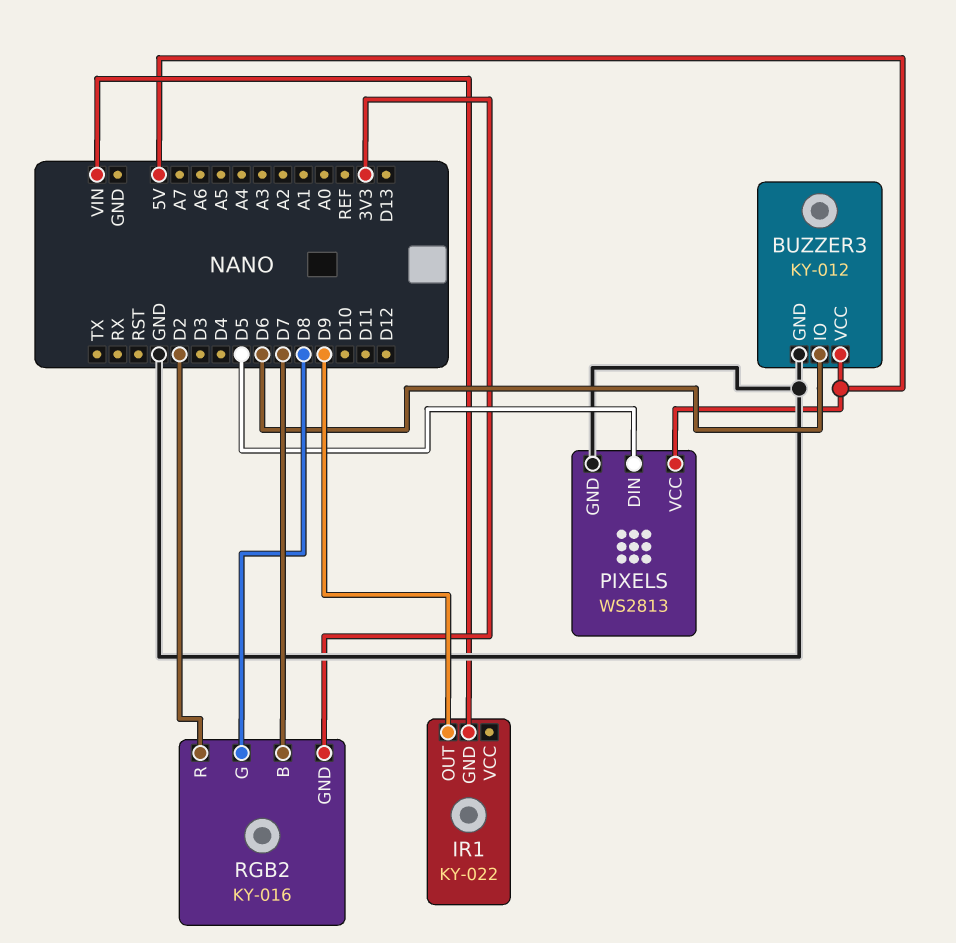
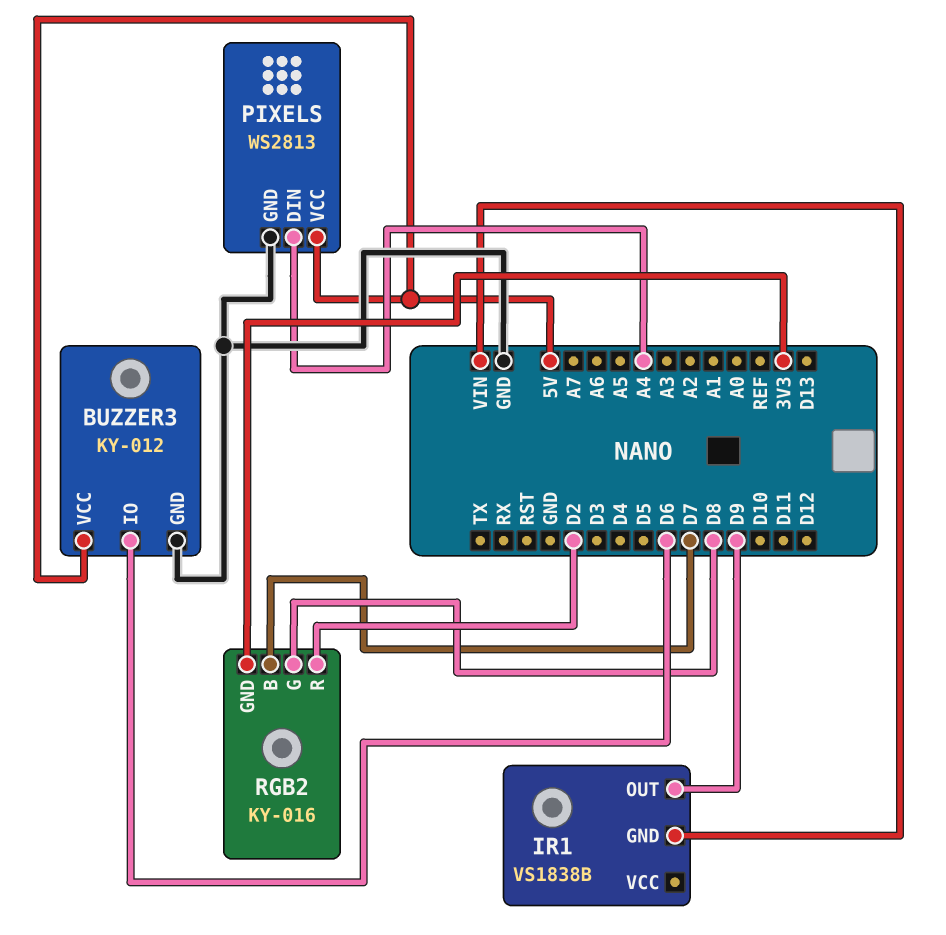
IR1: KY-022 -> VS1838B
PIXELS pin DIN: D5 -> A4

